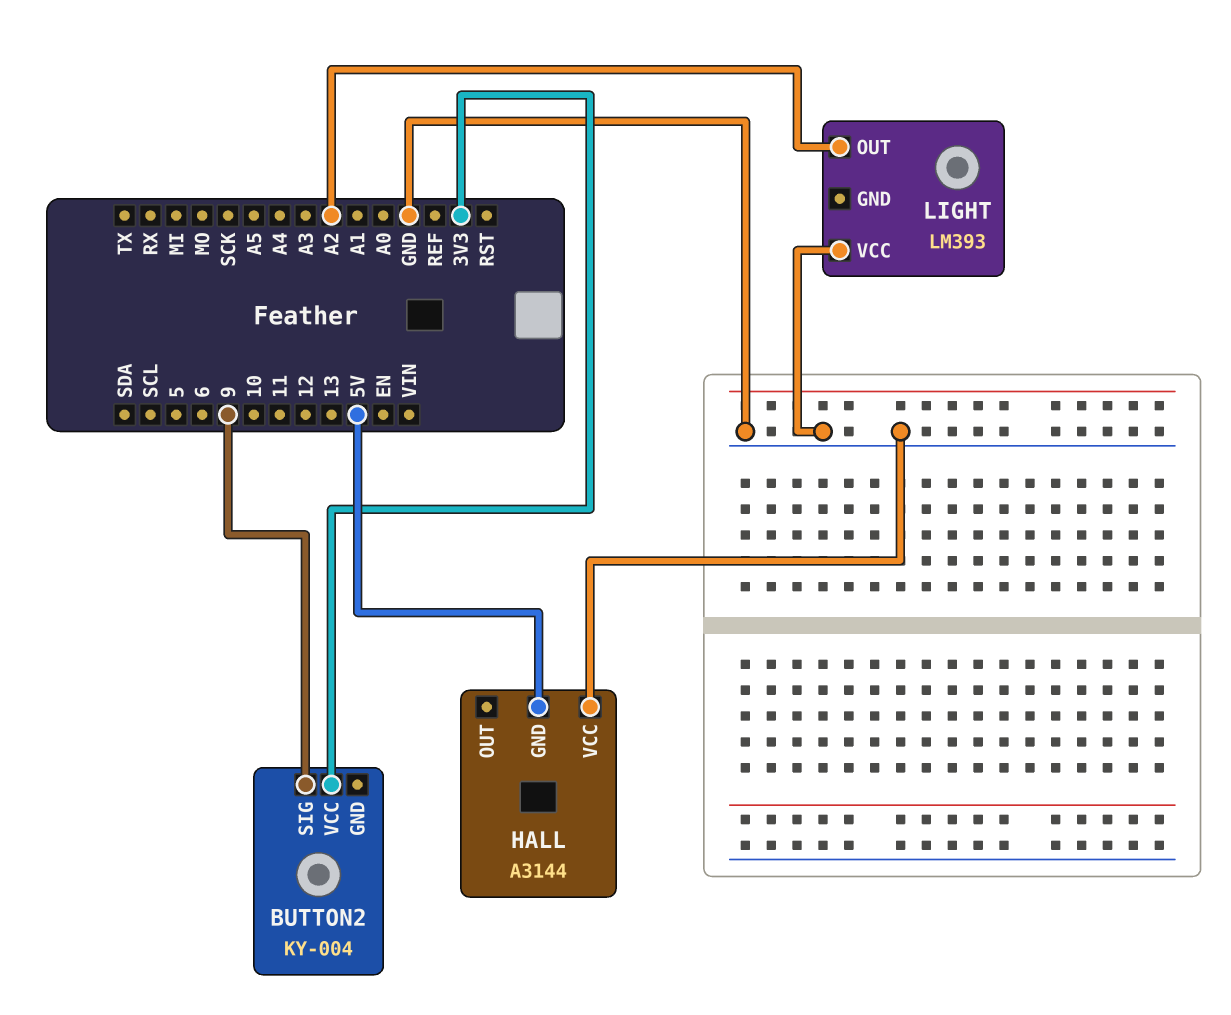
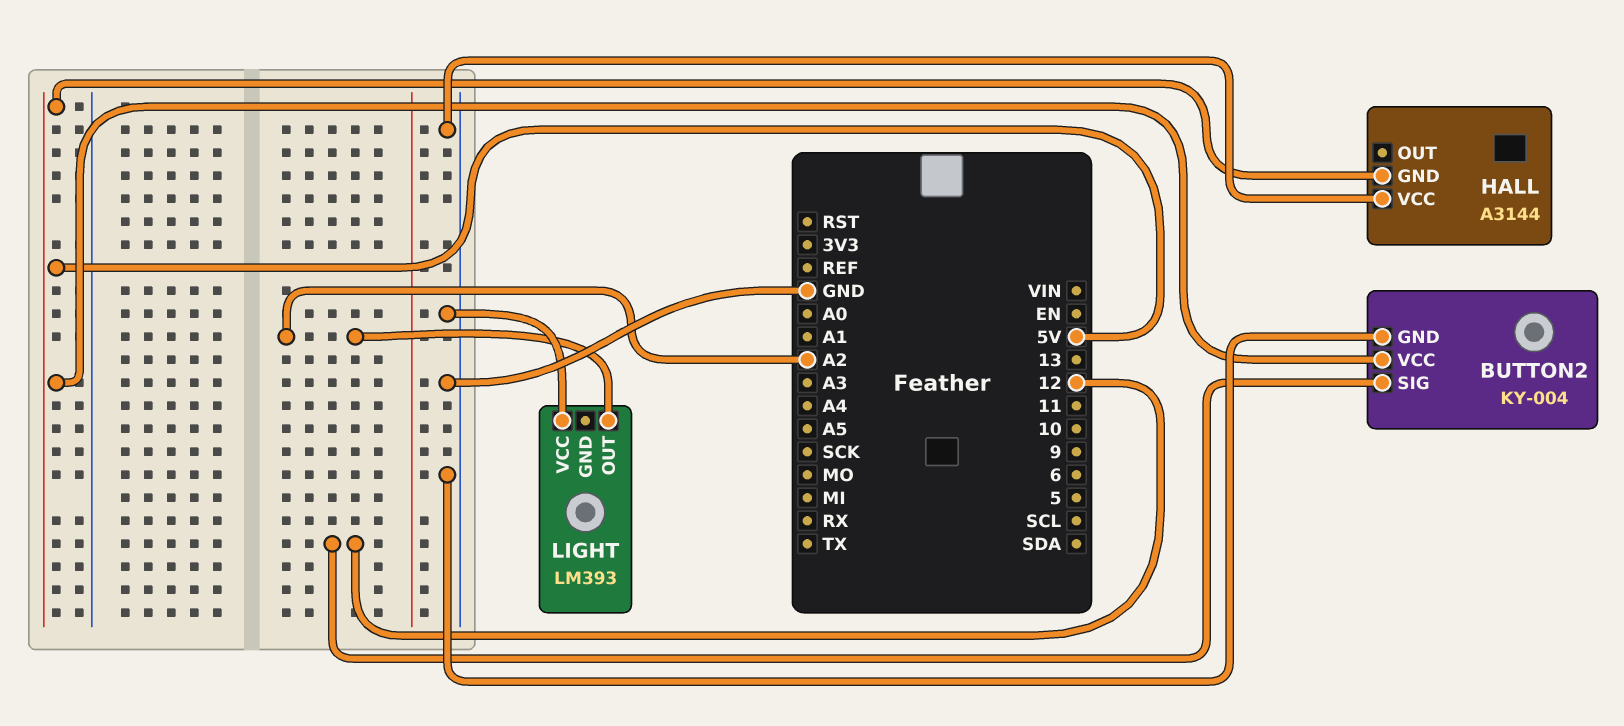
BUTTON2 pin GND: none -> GND
BUTTON2 pin SIG: 9 -> 12
BUTTON2 pin VCC: 3V3 -> 5V

